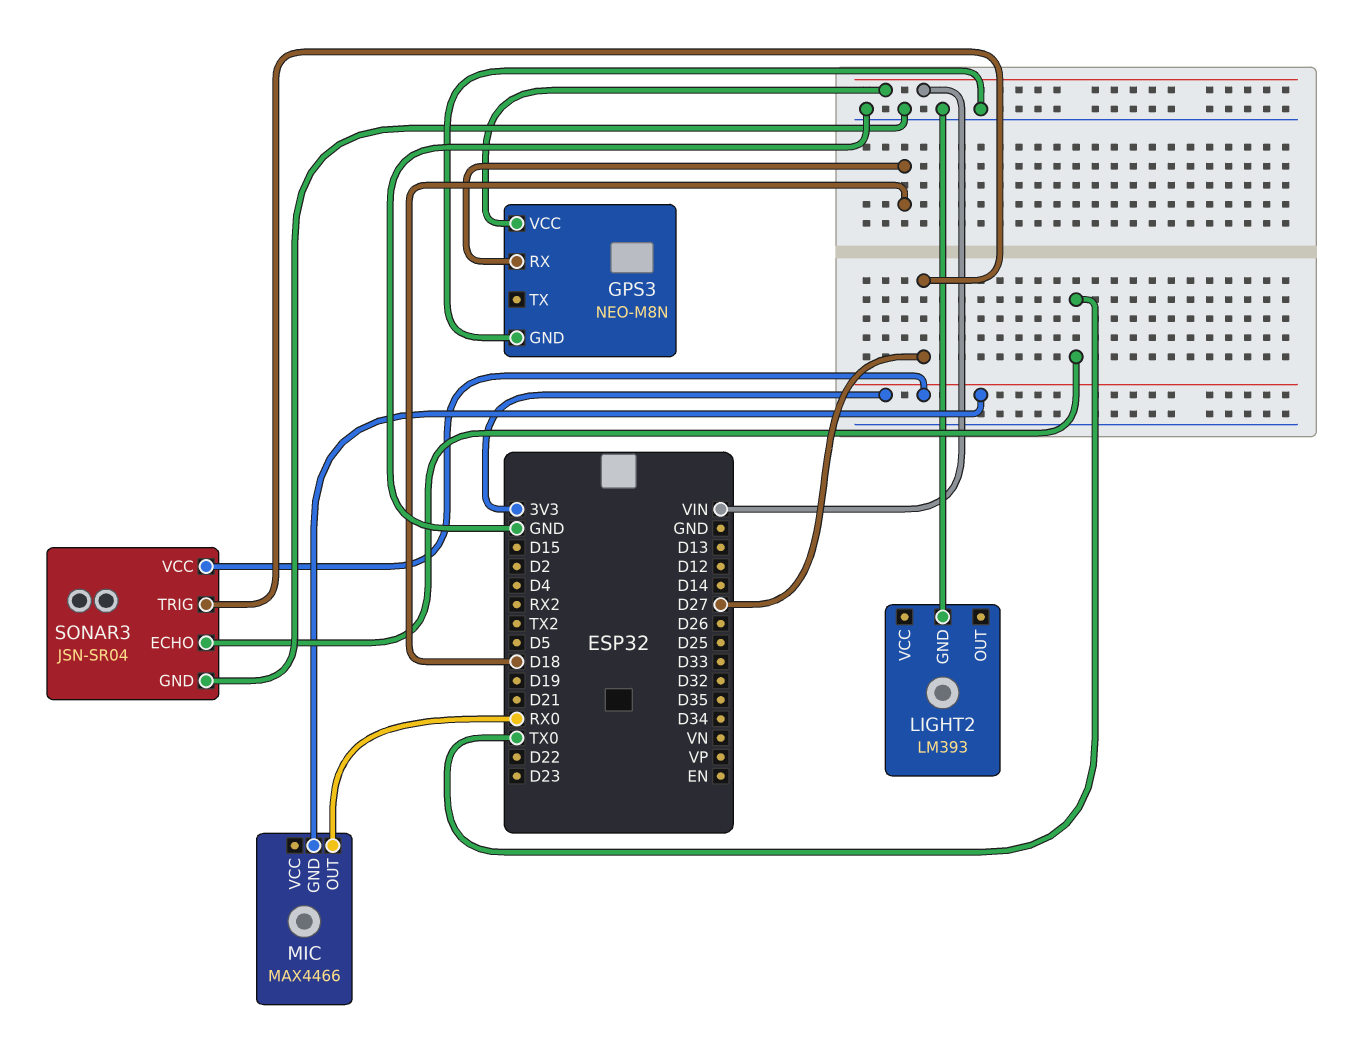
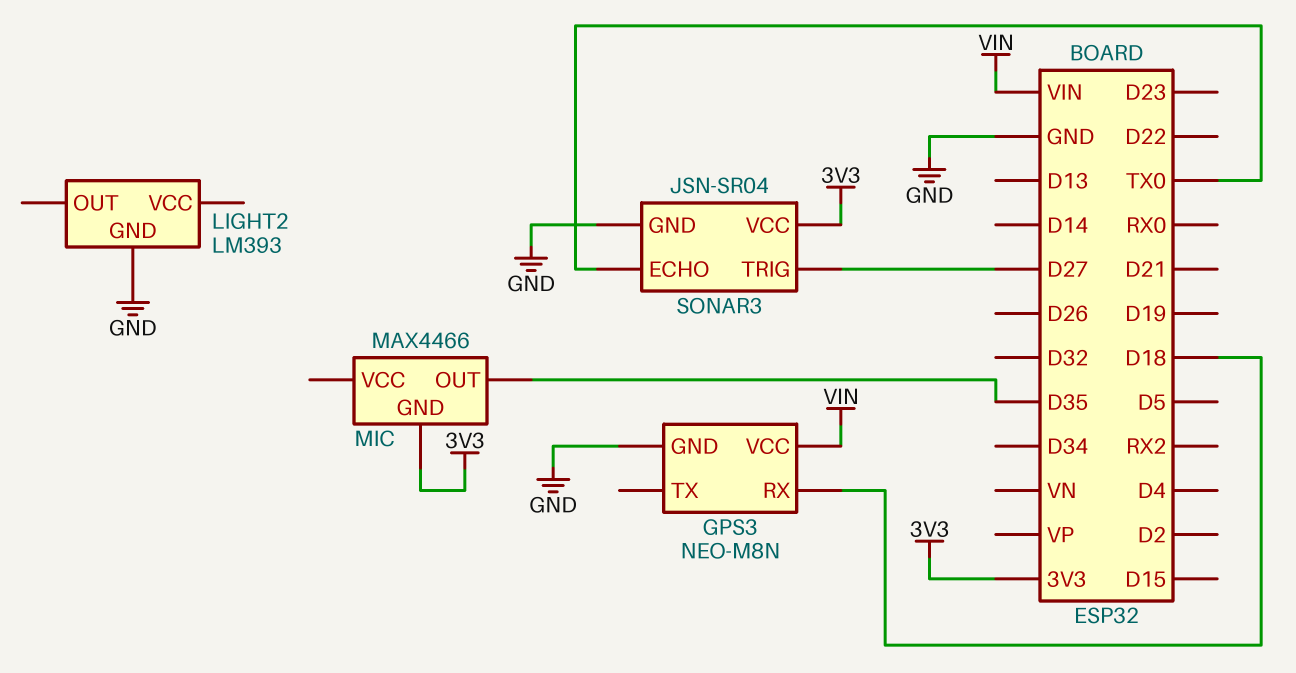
MIC pin OUT: RX0 -> D35

